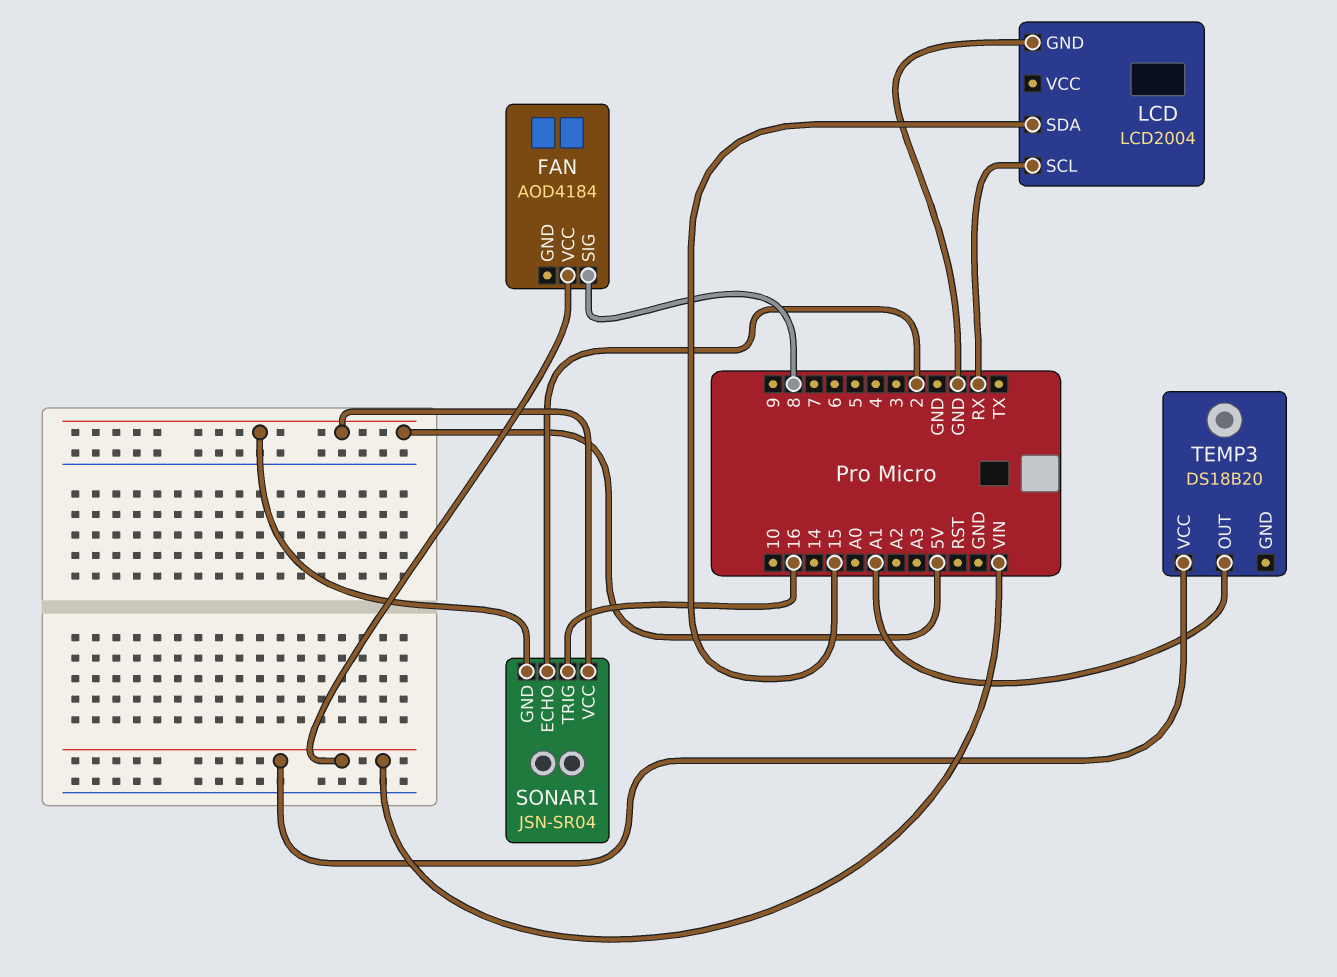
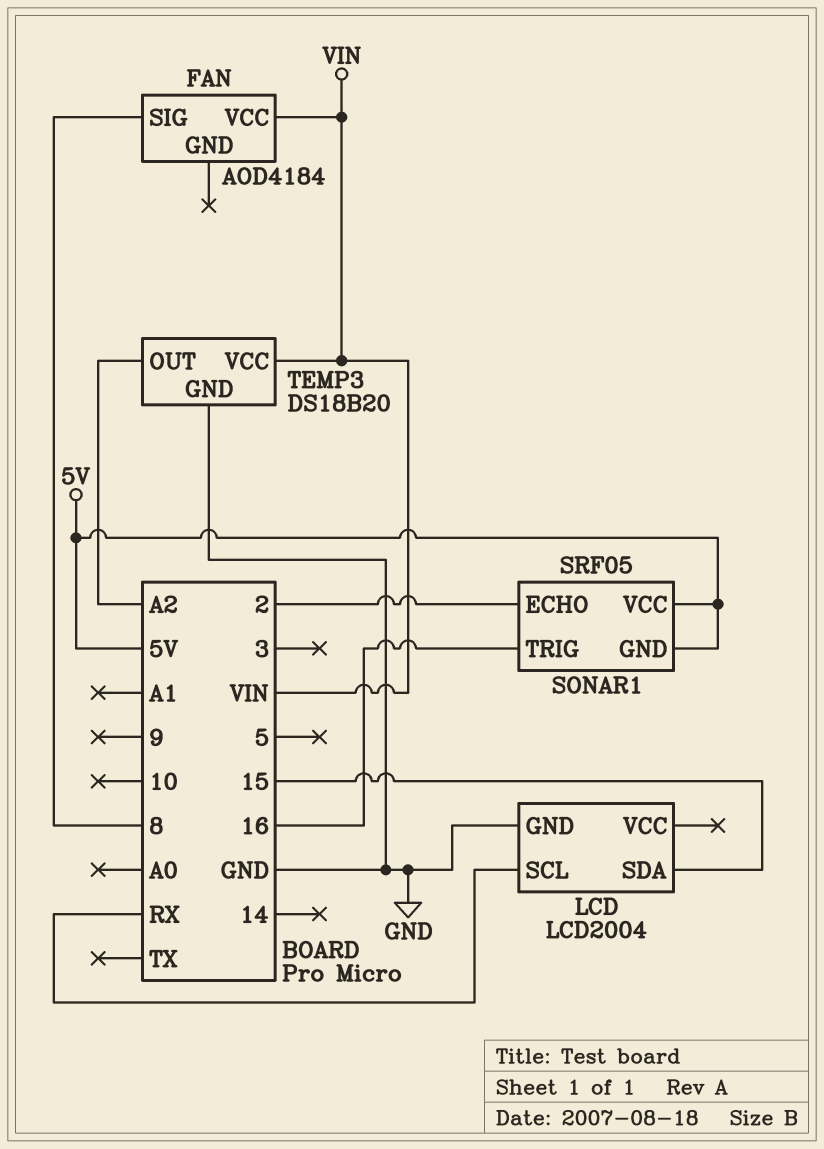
SONAR1: JSN-SR04 -> SRF05
TEMP3 pin GND: none -> GND
TEMP3 pin OUT: A1 -> A2

